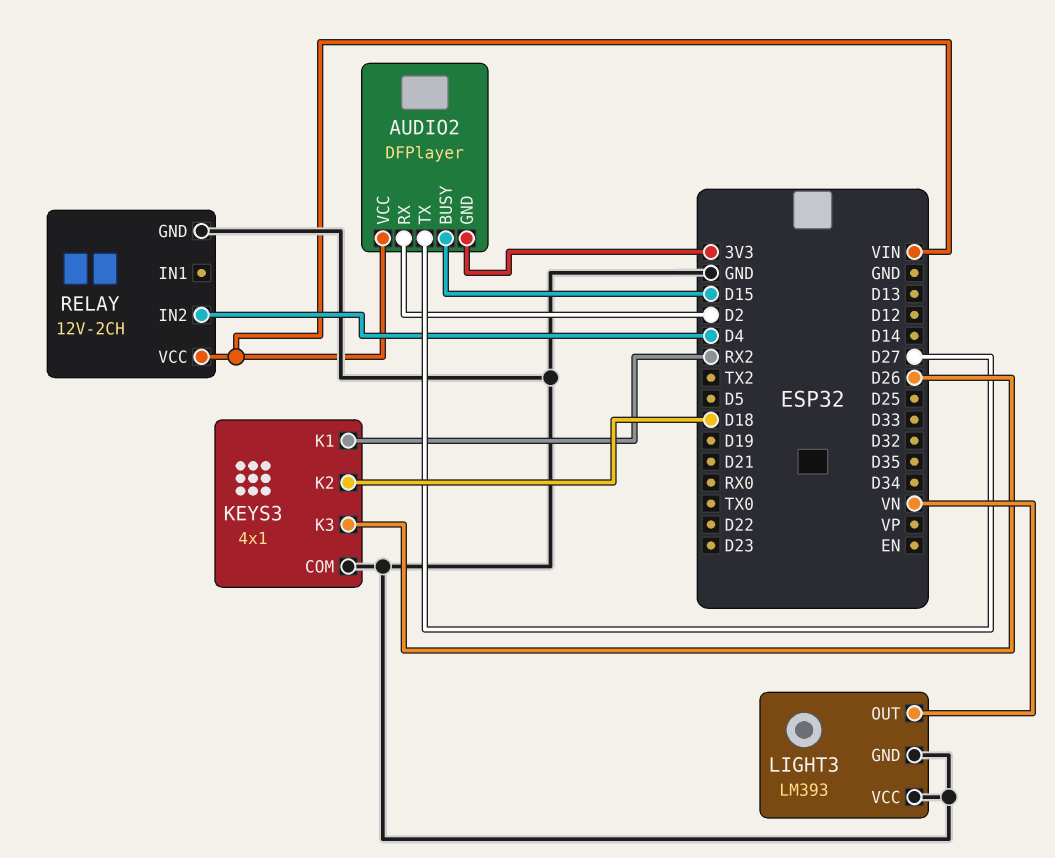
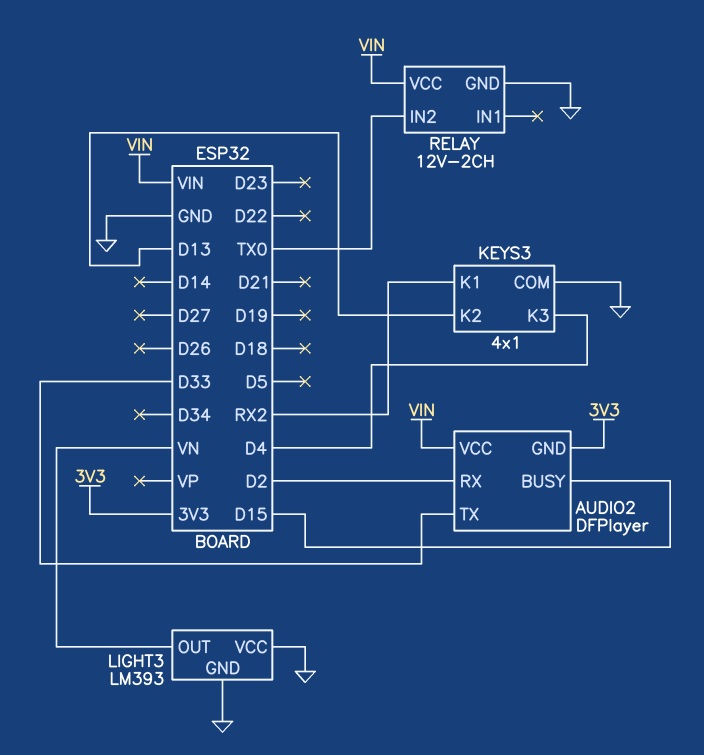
AUDIO2 pin TX: D27 -> D33
KEYS3 pin K2: D18 -> D13
KEYS3 pin K3: D26 -> D4
RELAY pin IN2: D4 -> TX0

